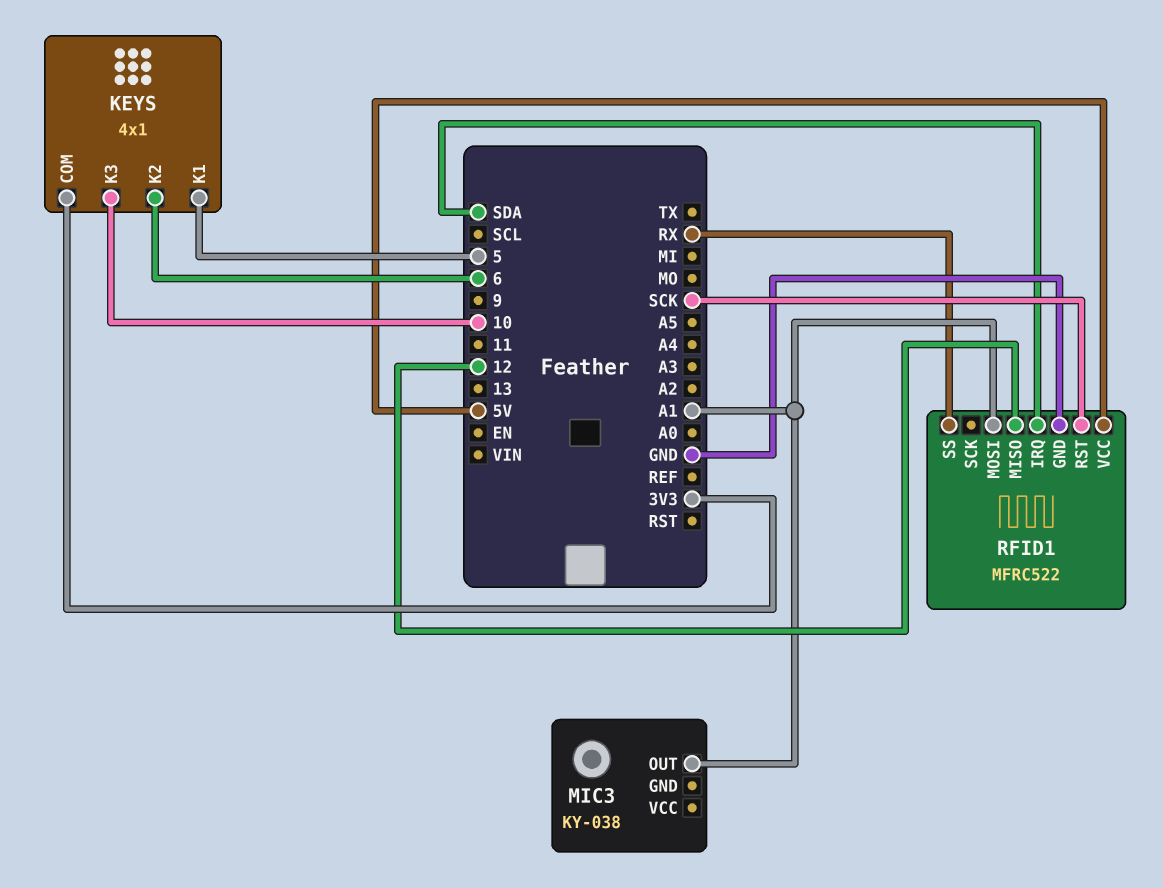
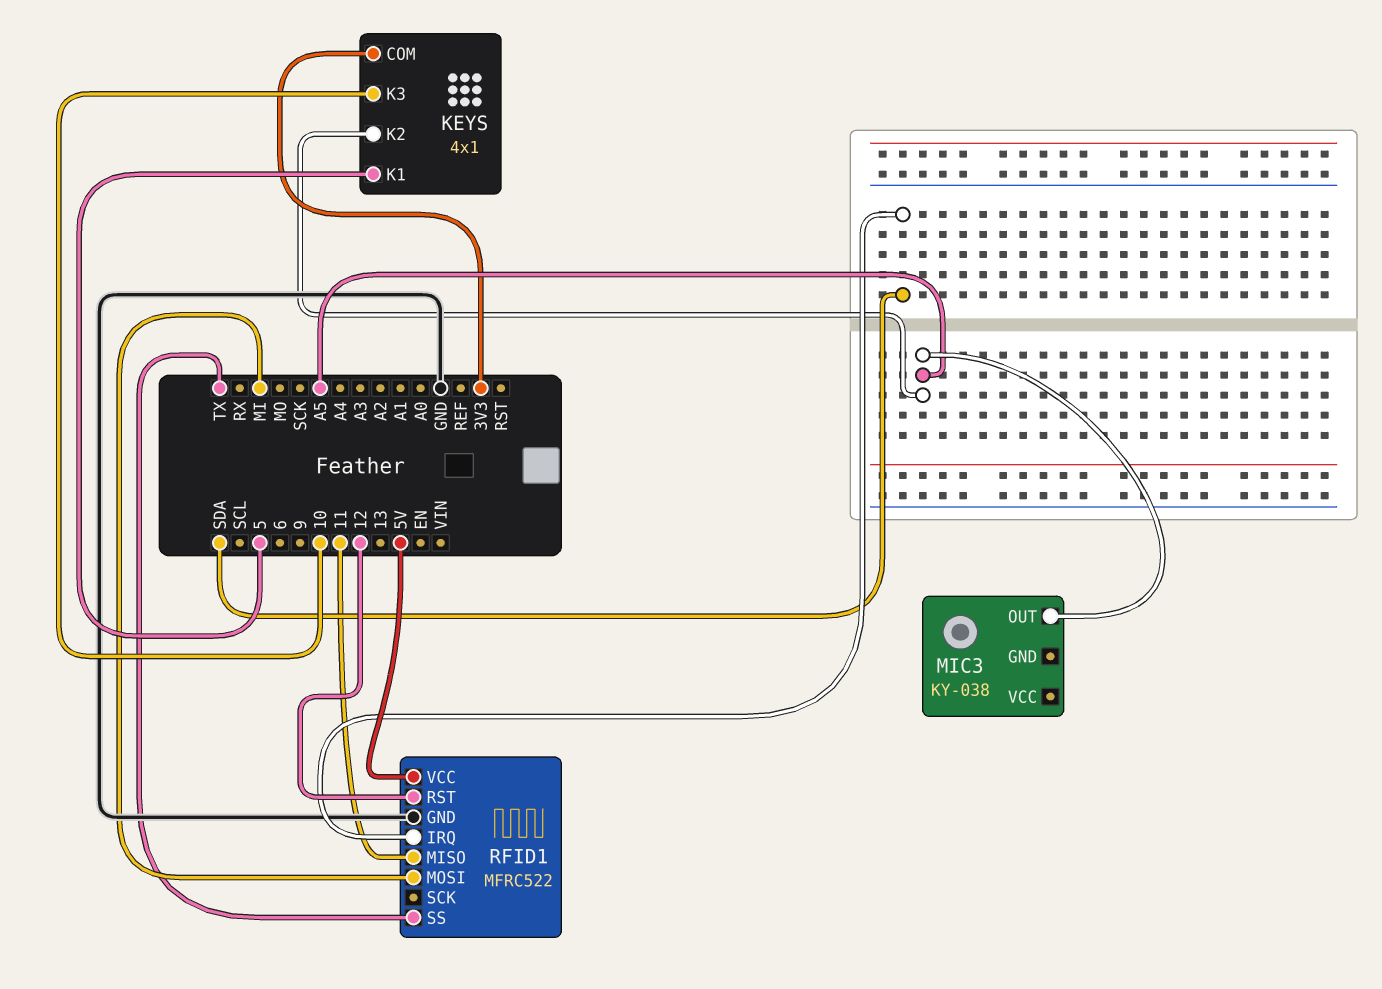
KEYS pin K2: 6 -> A5
MIC3 pin OUT: A1 -> A5
RFID1 pin MISO: 12 -> 11
RFID1 pin MOSI: A1 -> MI
RFID1 pin RST: SCK -> 12
RFID1 pin SS: RX -> TX

